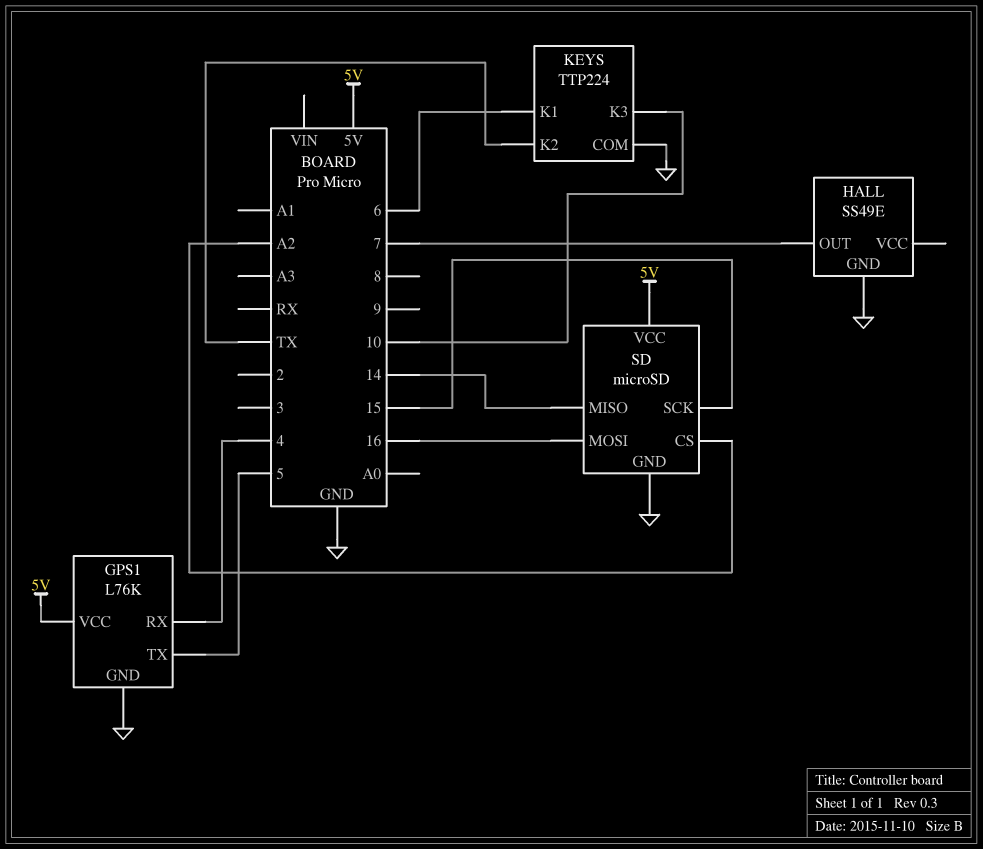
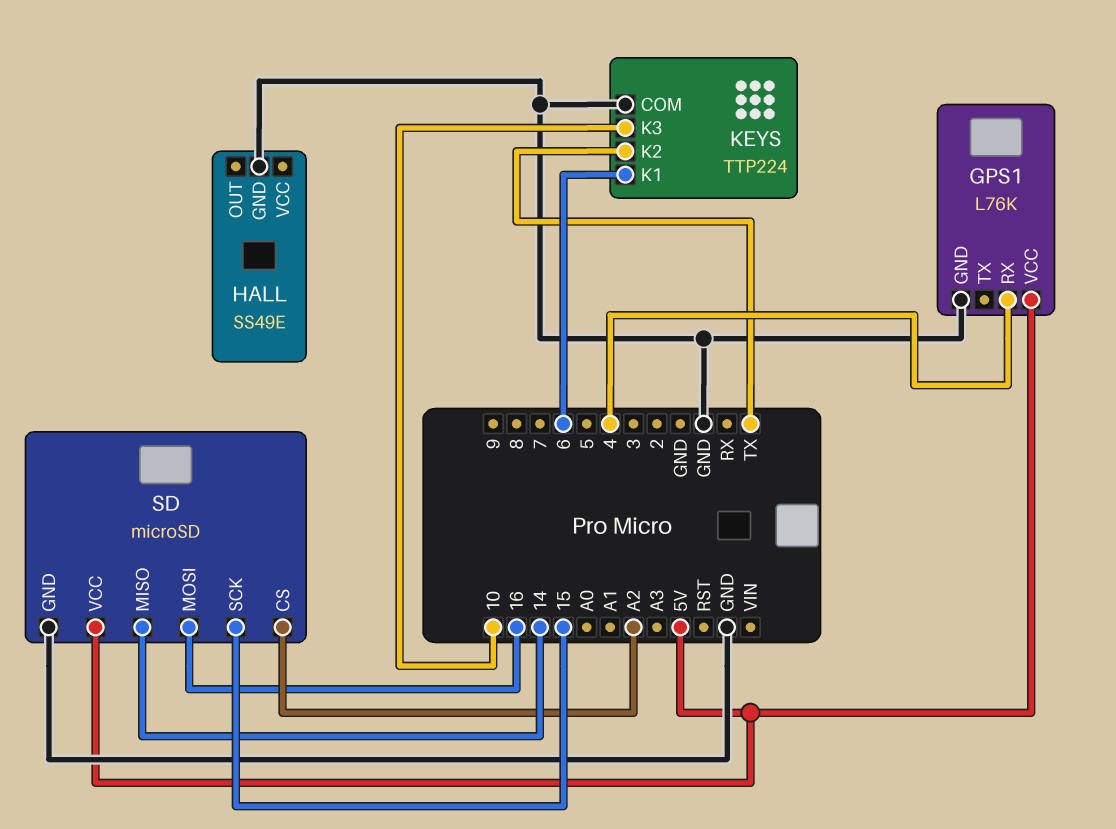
GPS1 pin TX: 5 -> none
HALL pin OUT: 7 -> none

